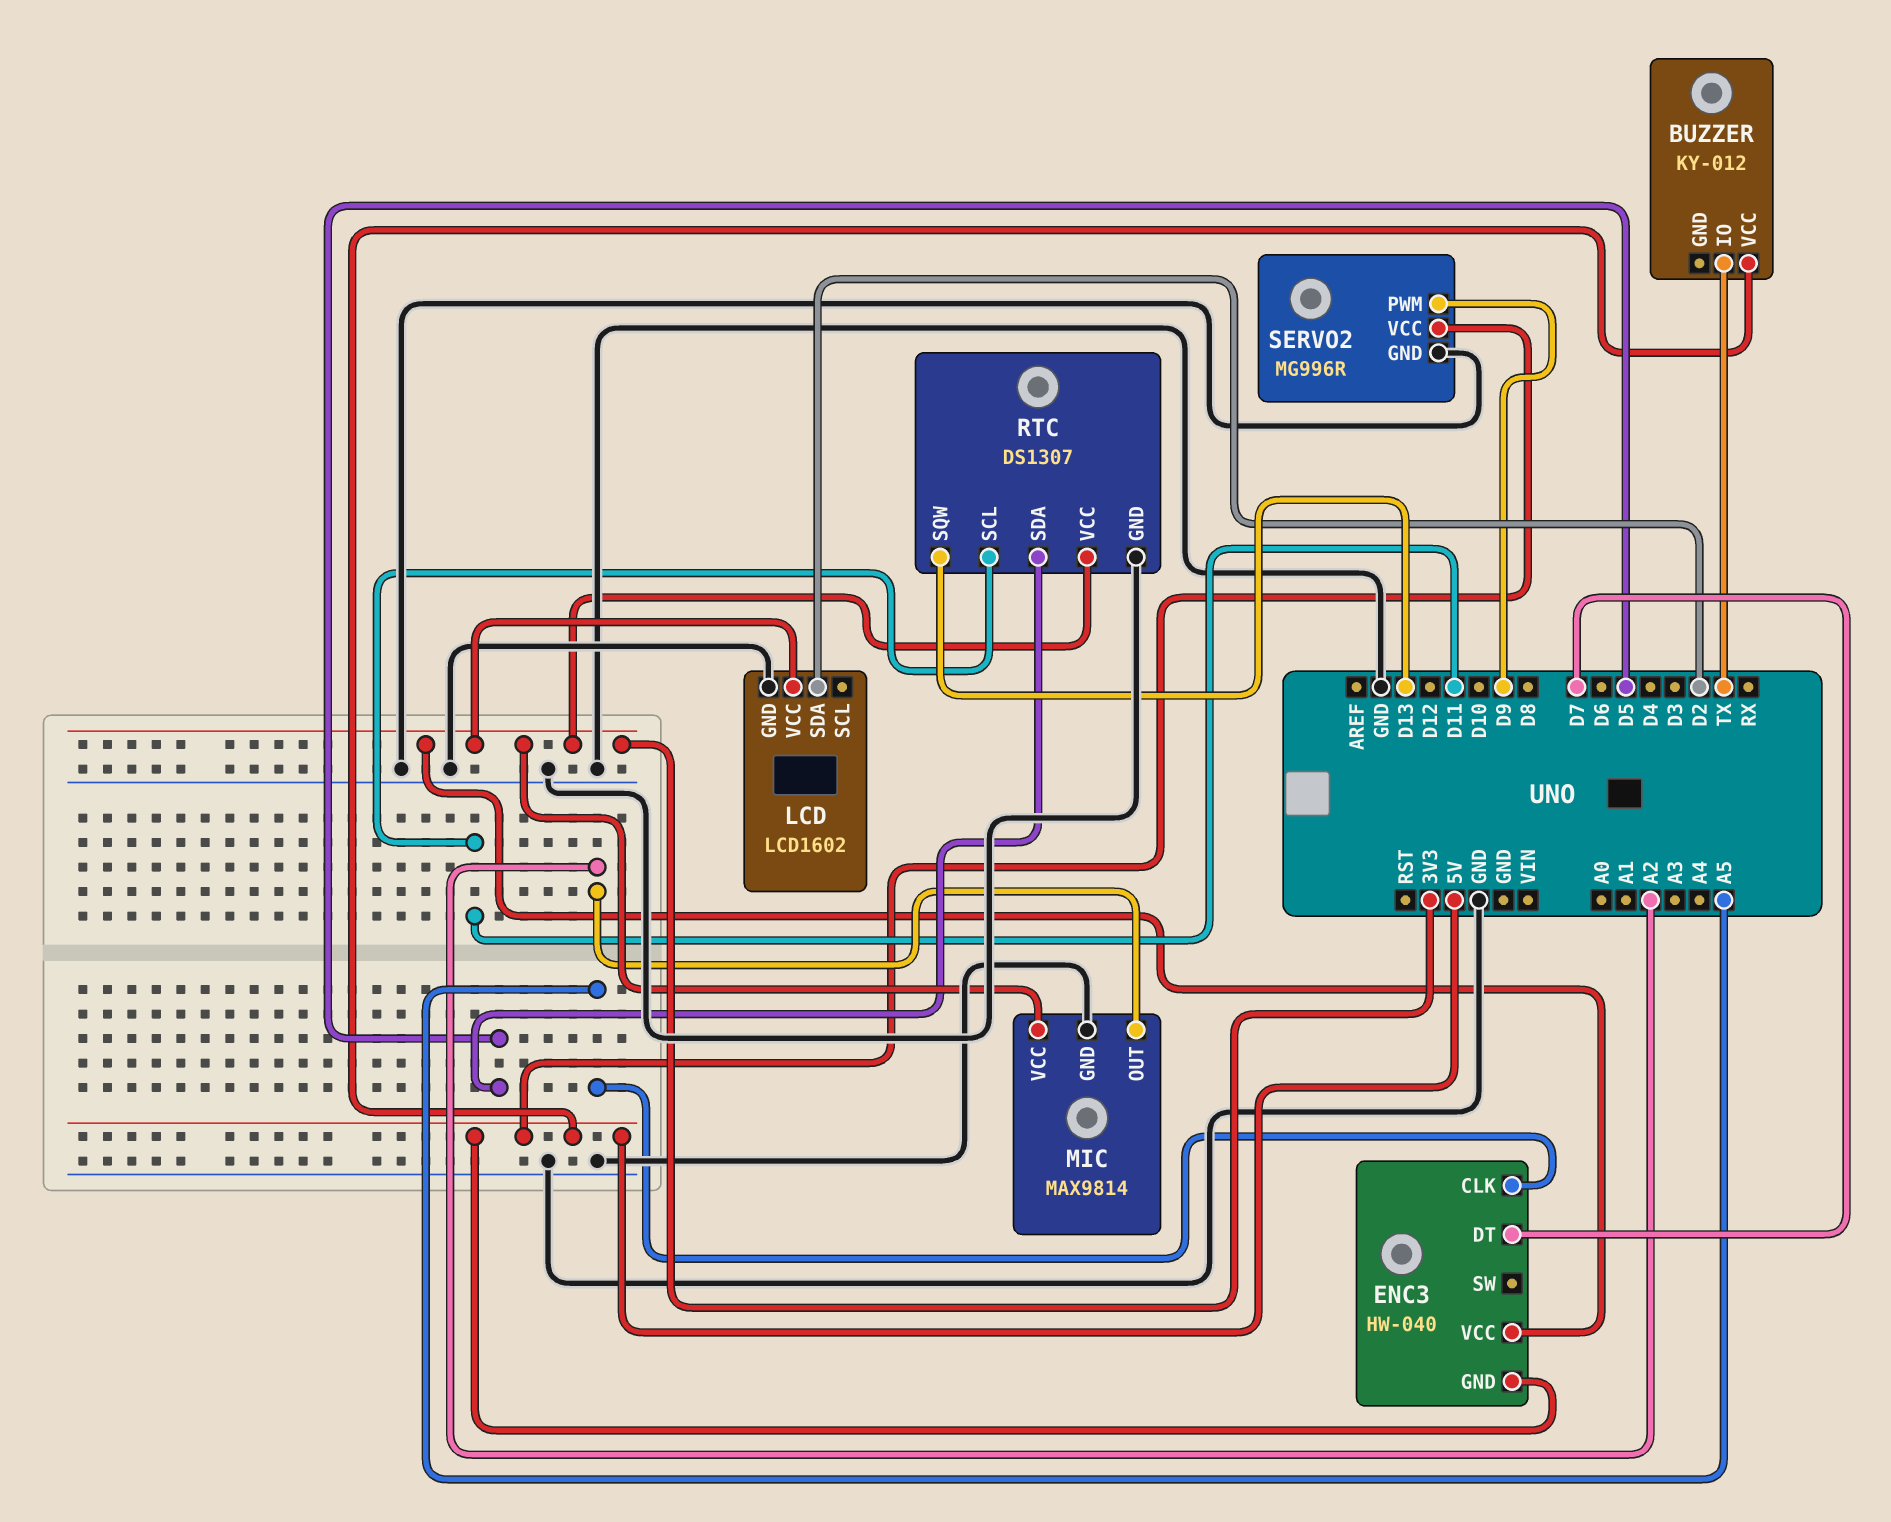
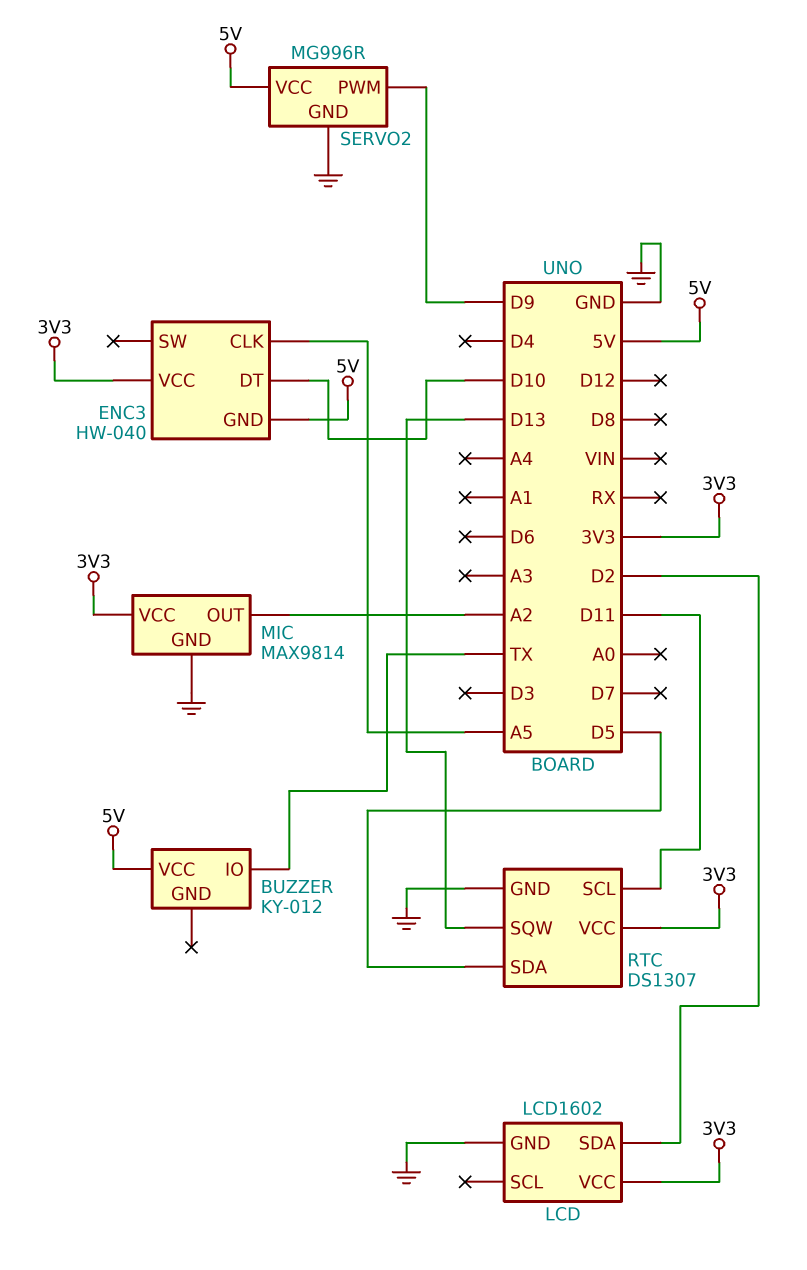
ENC3 pin DT: D7 -> D10

